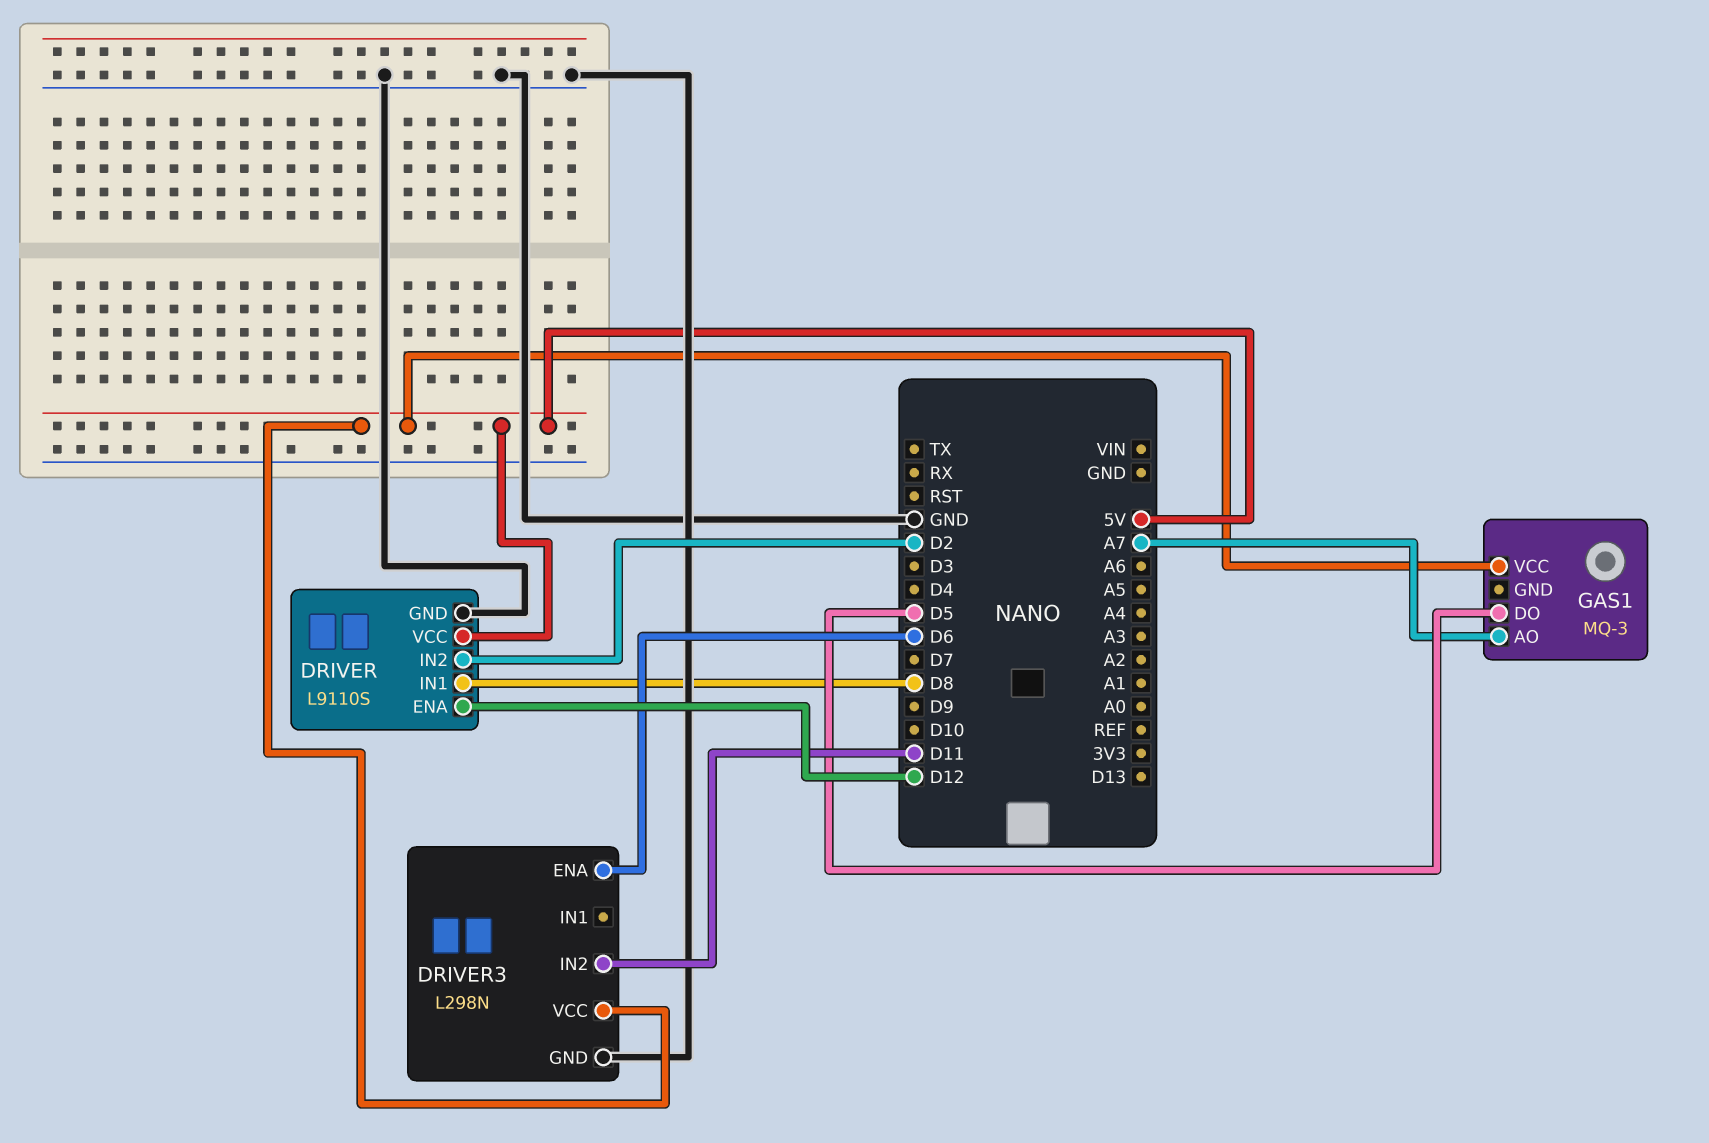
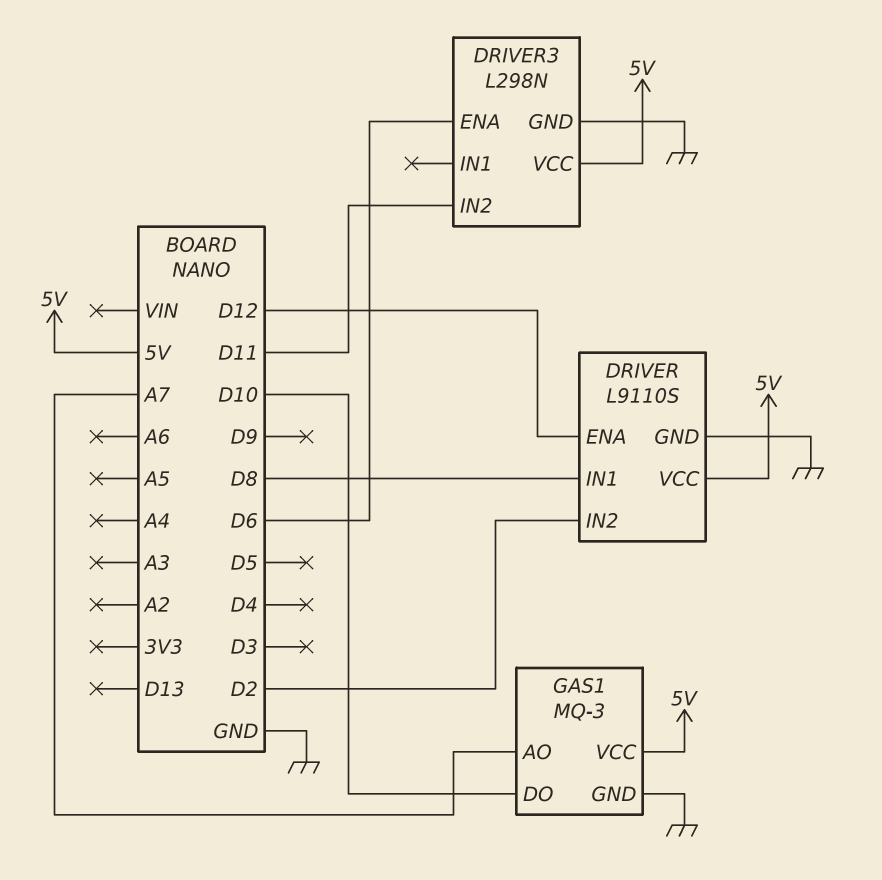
GAS1 pin DO: D5 -> D10
GAS1 pin GND: none -> GND

